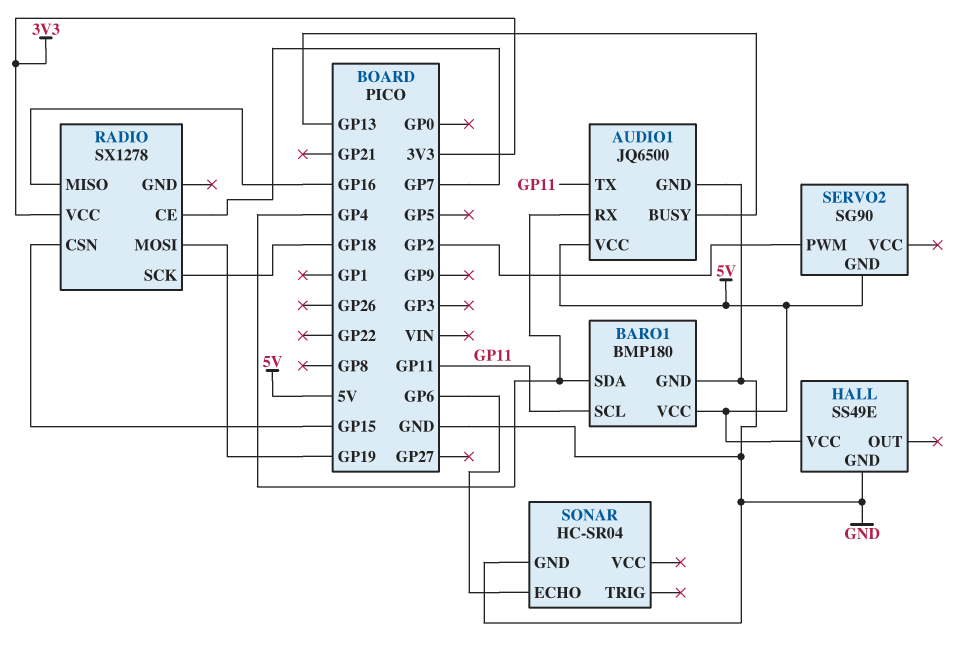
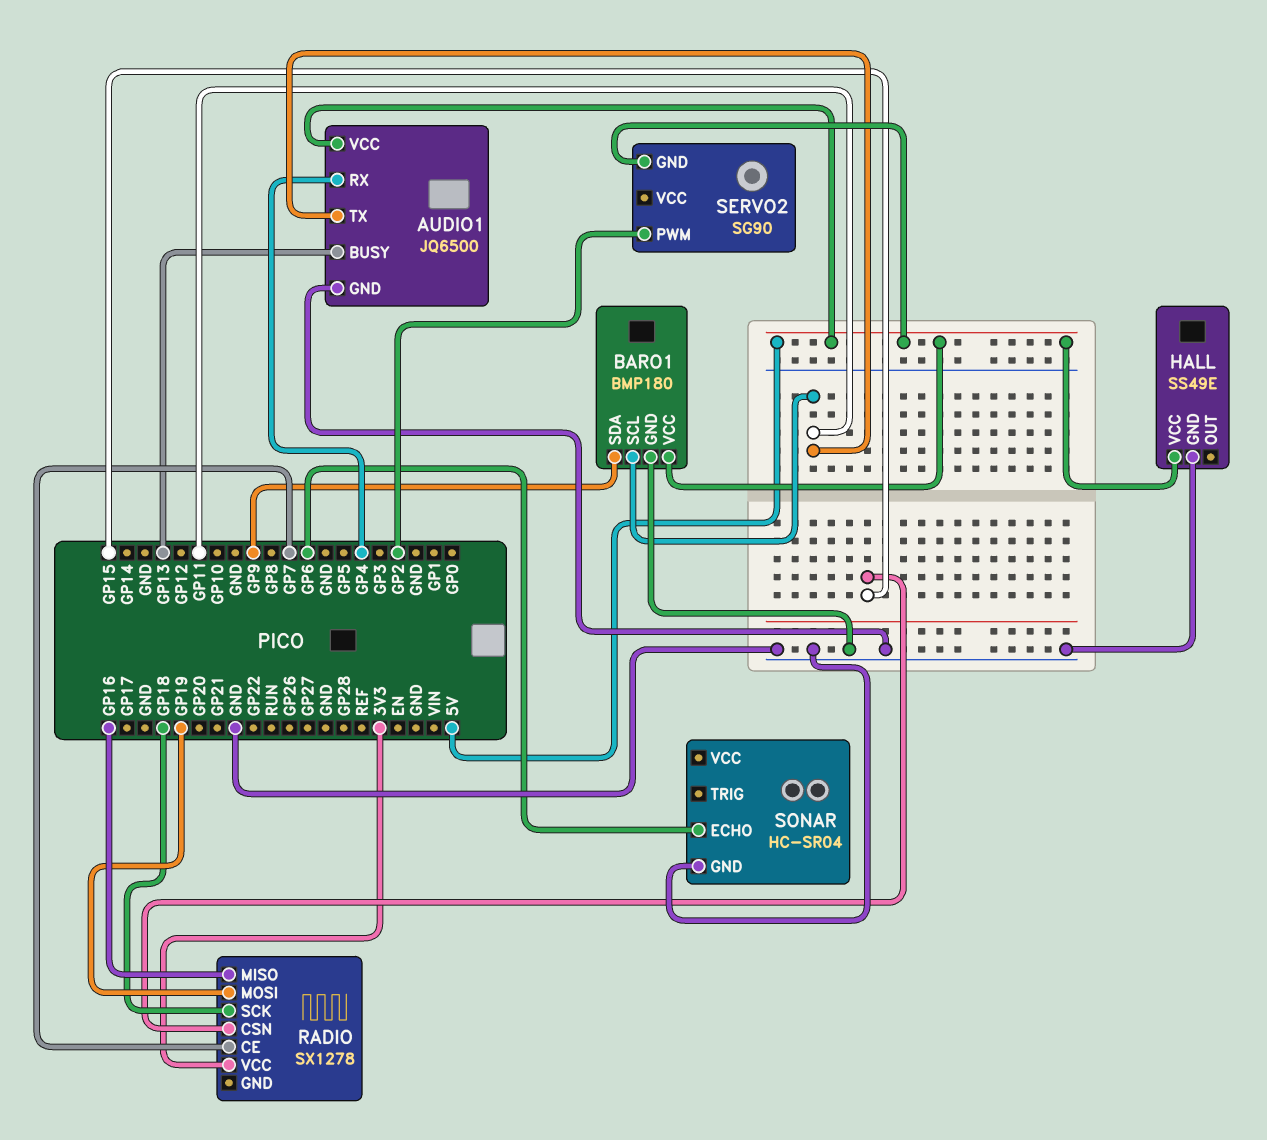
BARO1 pin SDA: GP4 -> GP9

